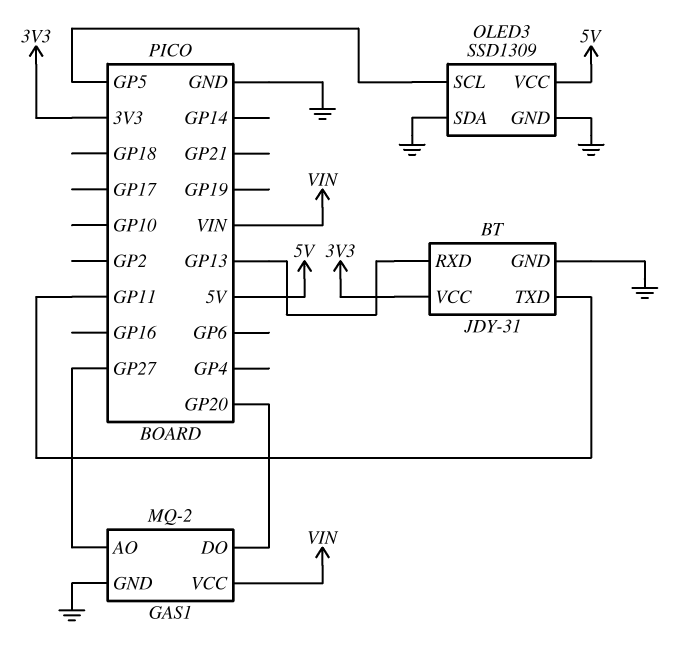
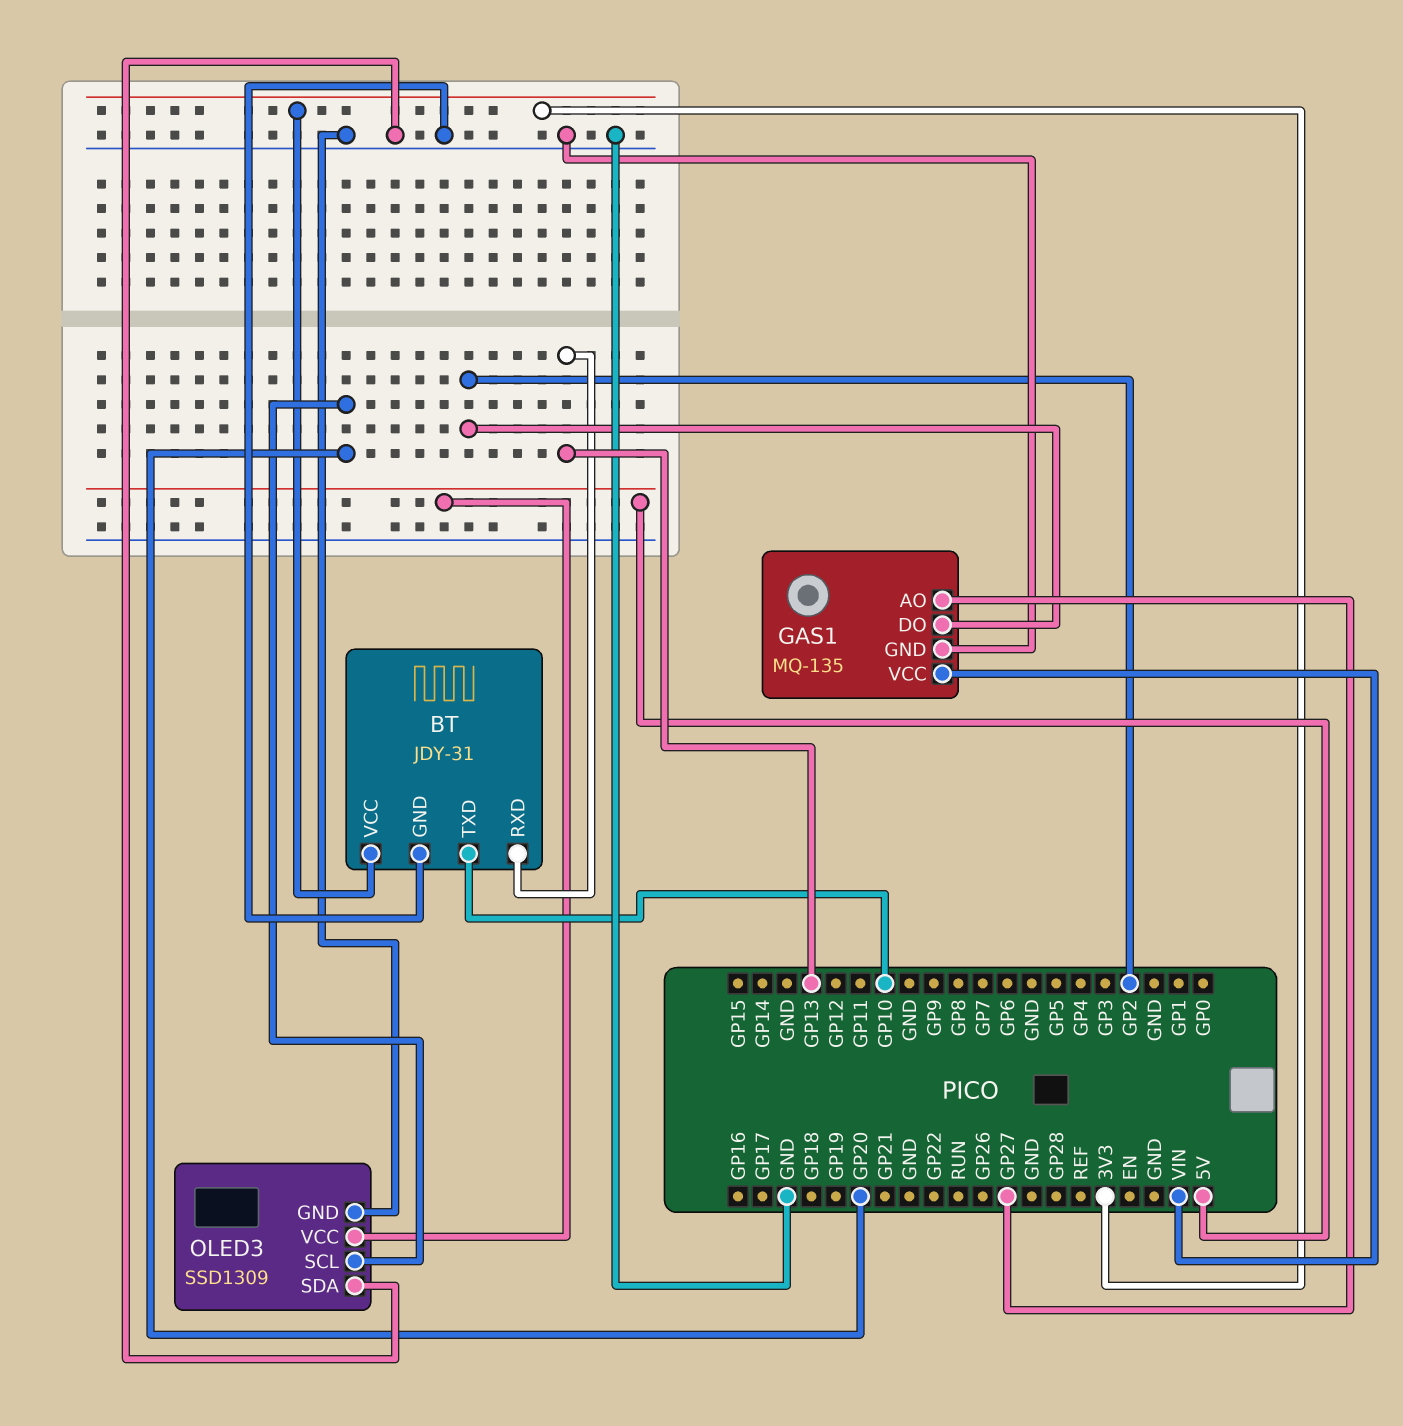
BT pin TXD: GP11 -> GP10
GAS1: MQ-2 -> MQ-135
GAS1 pin DO: GP20 -> GP2
OLED3 pin SCL: GP5 -> GP20

